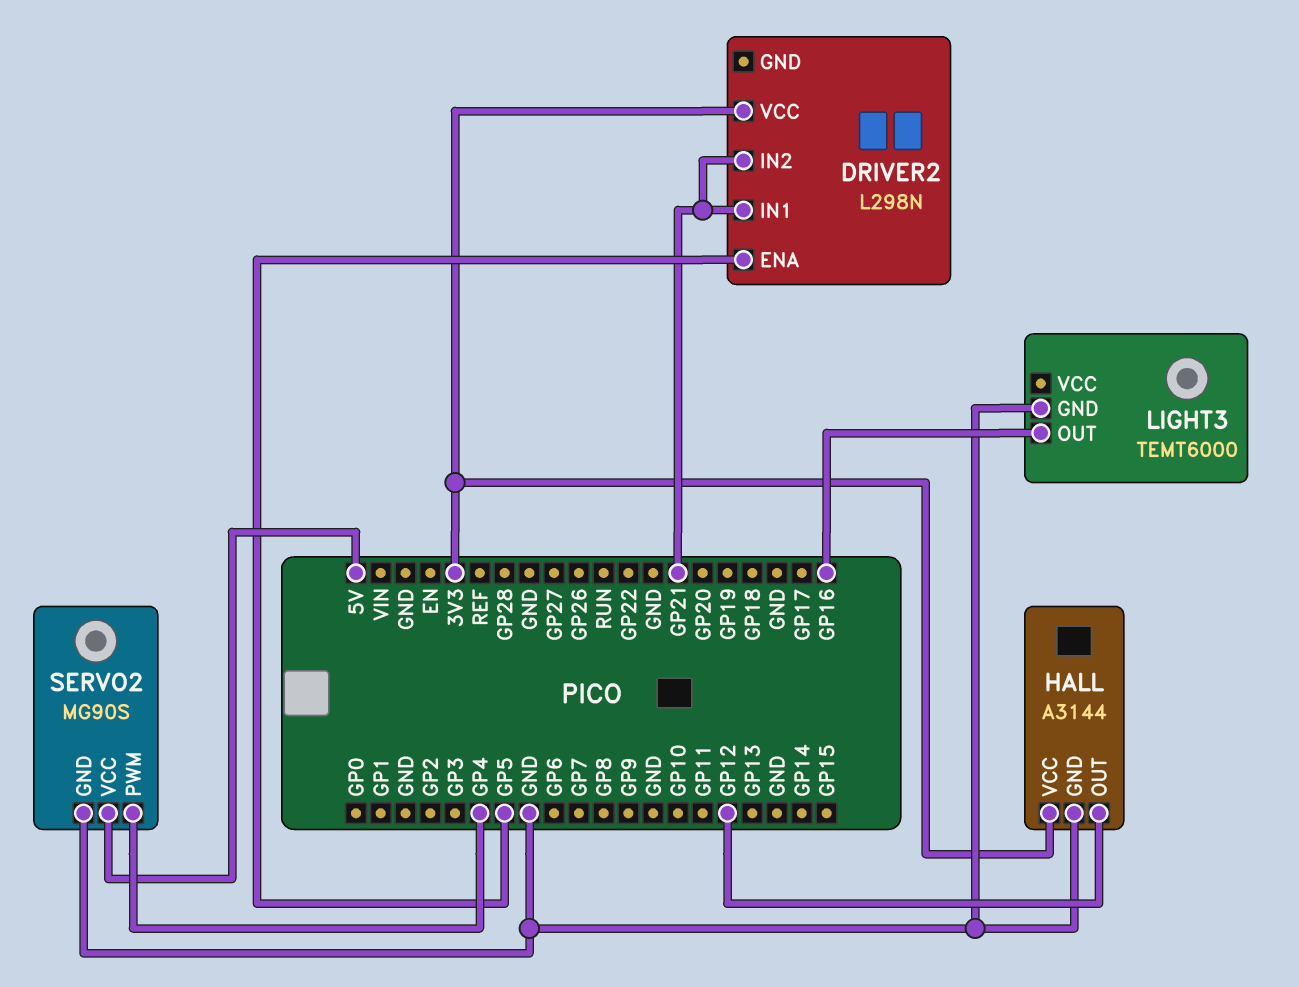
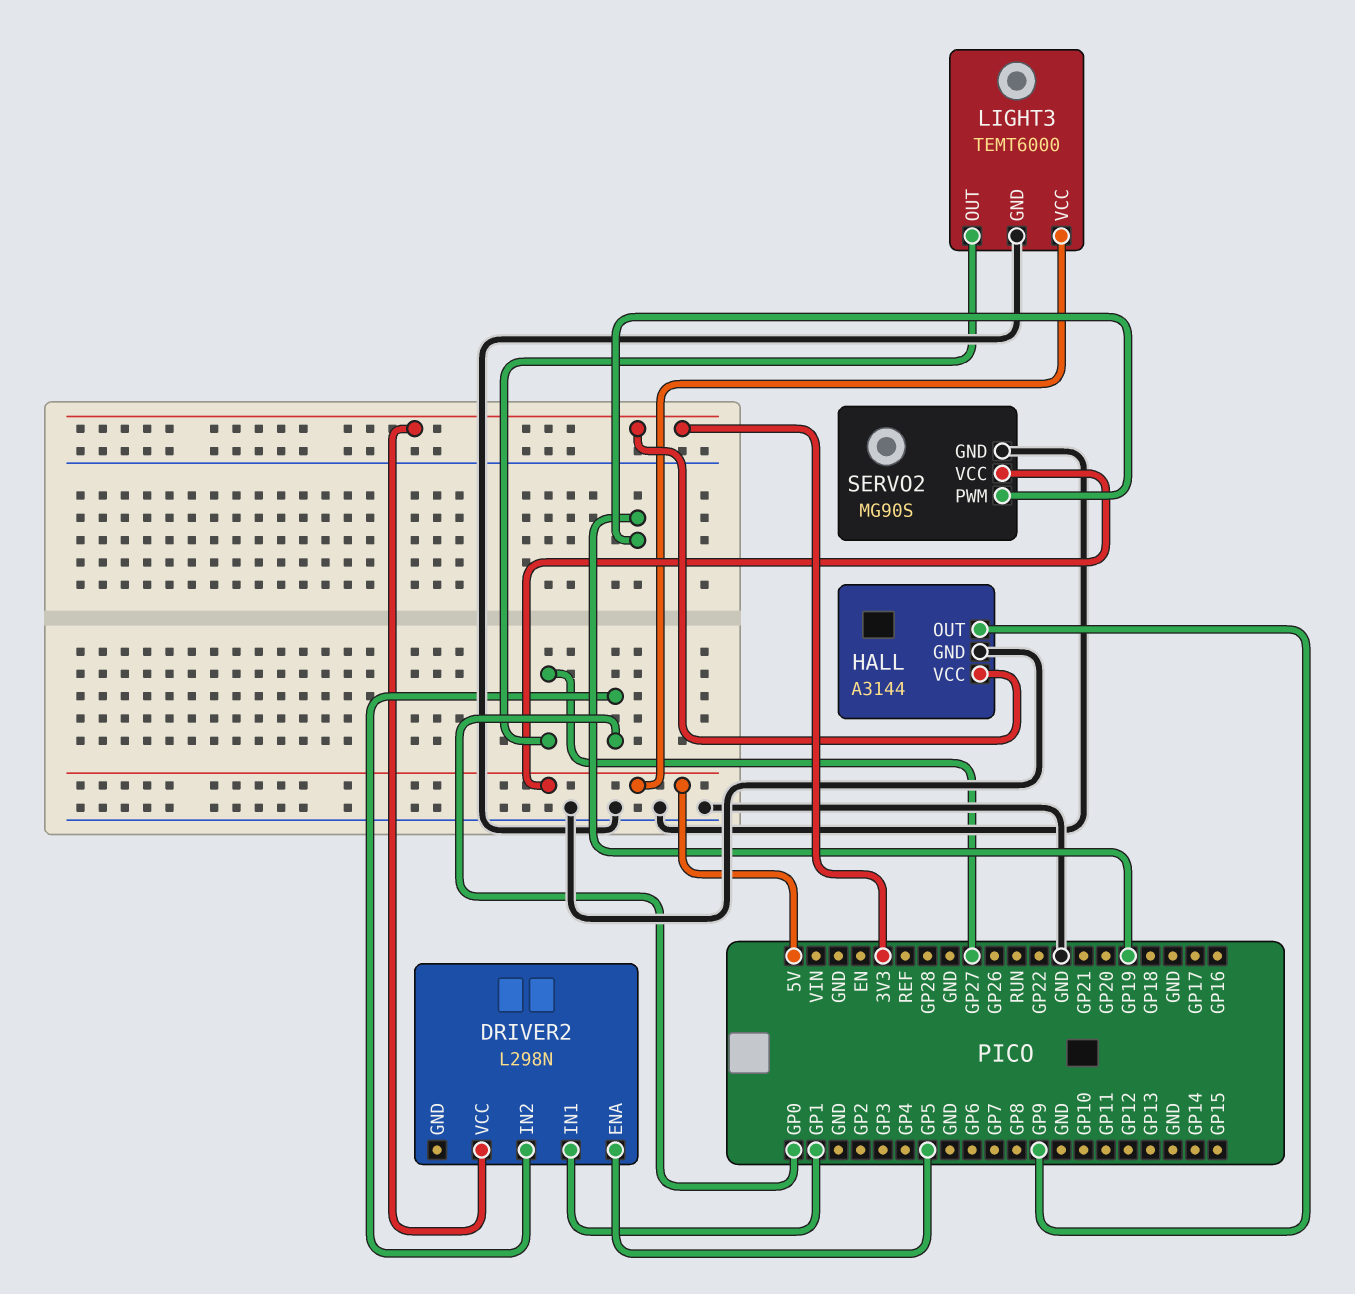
DRIVER2 pin IN1: GP21 -> GP1
DRIVER2 pin IN2: GP21 -> GP0
HALL pin OUT: GP12 -> GP9
LIGHT3 pin OUT: GP16 -> GP27
LIGHT3 pin VCC: none -> 5V
SERVO2 pin PWM: GP4 -> GP19

